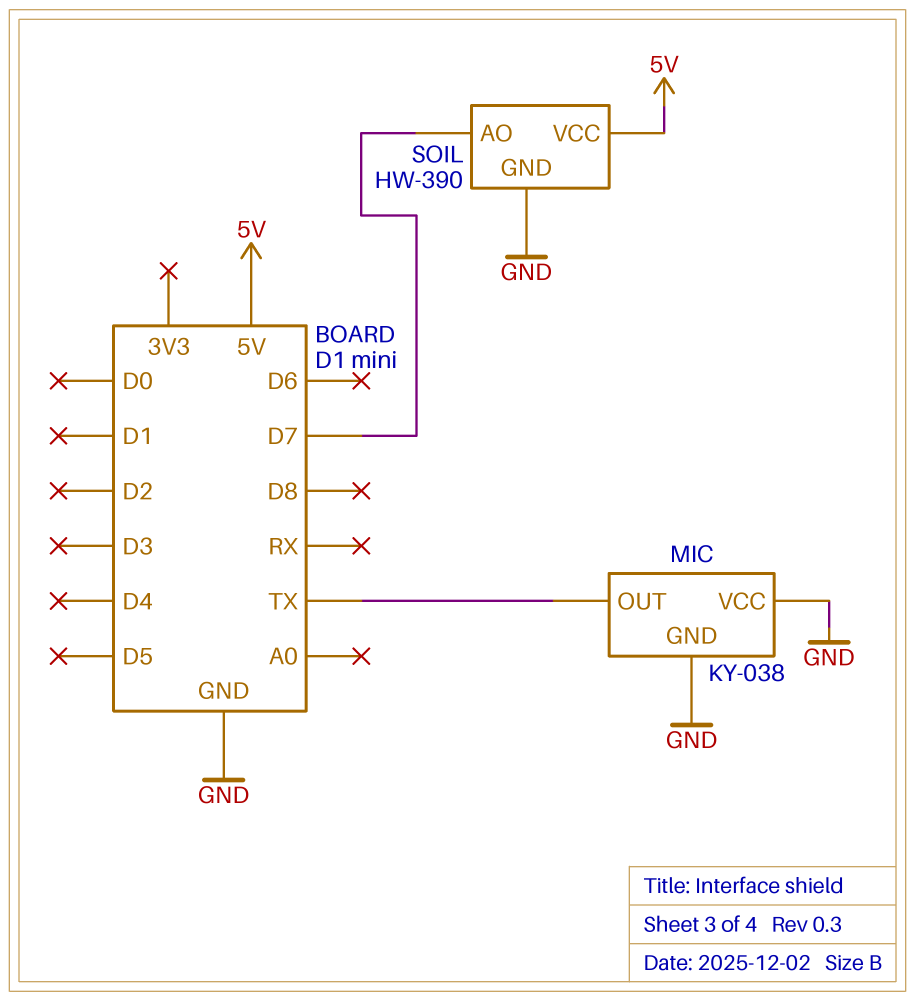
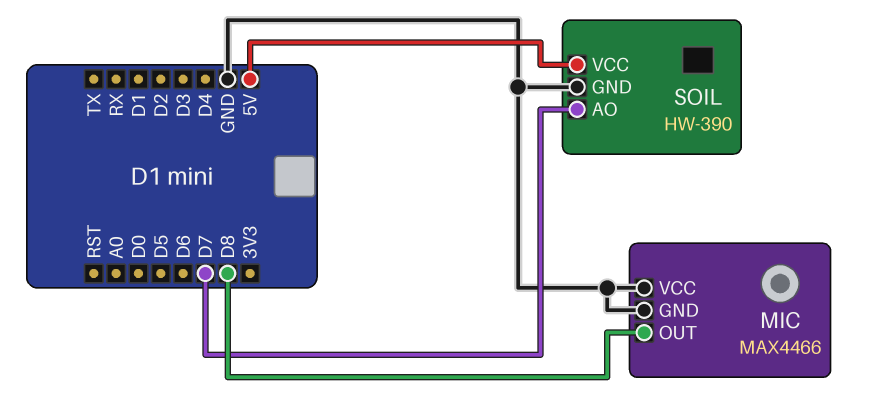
MIC: KY-038 -> MAX4466
MIC pin OUT: TX -> D8

